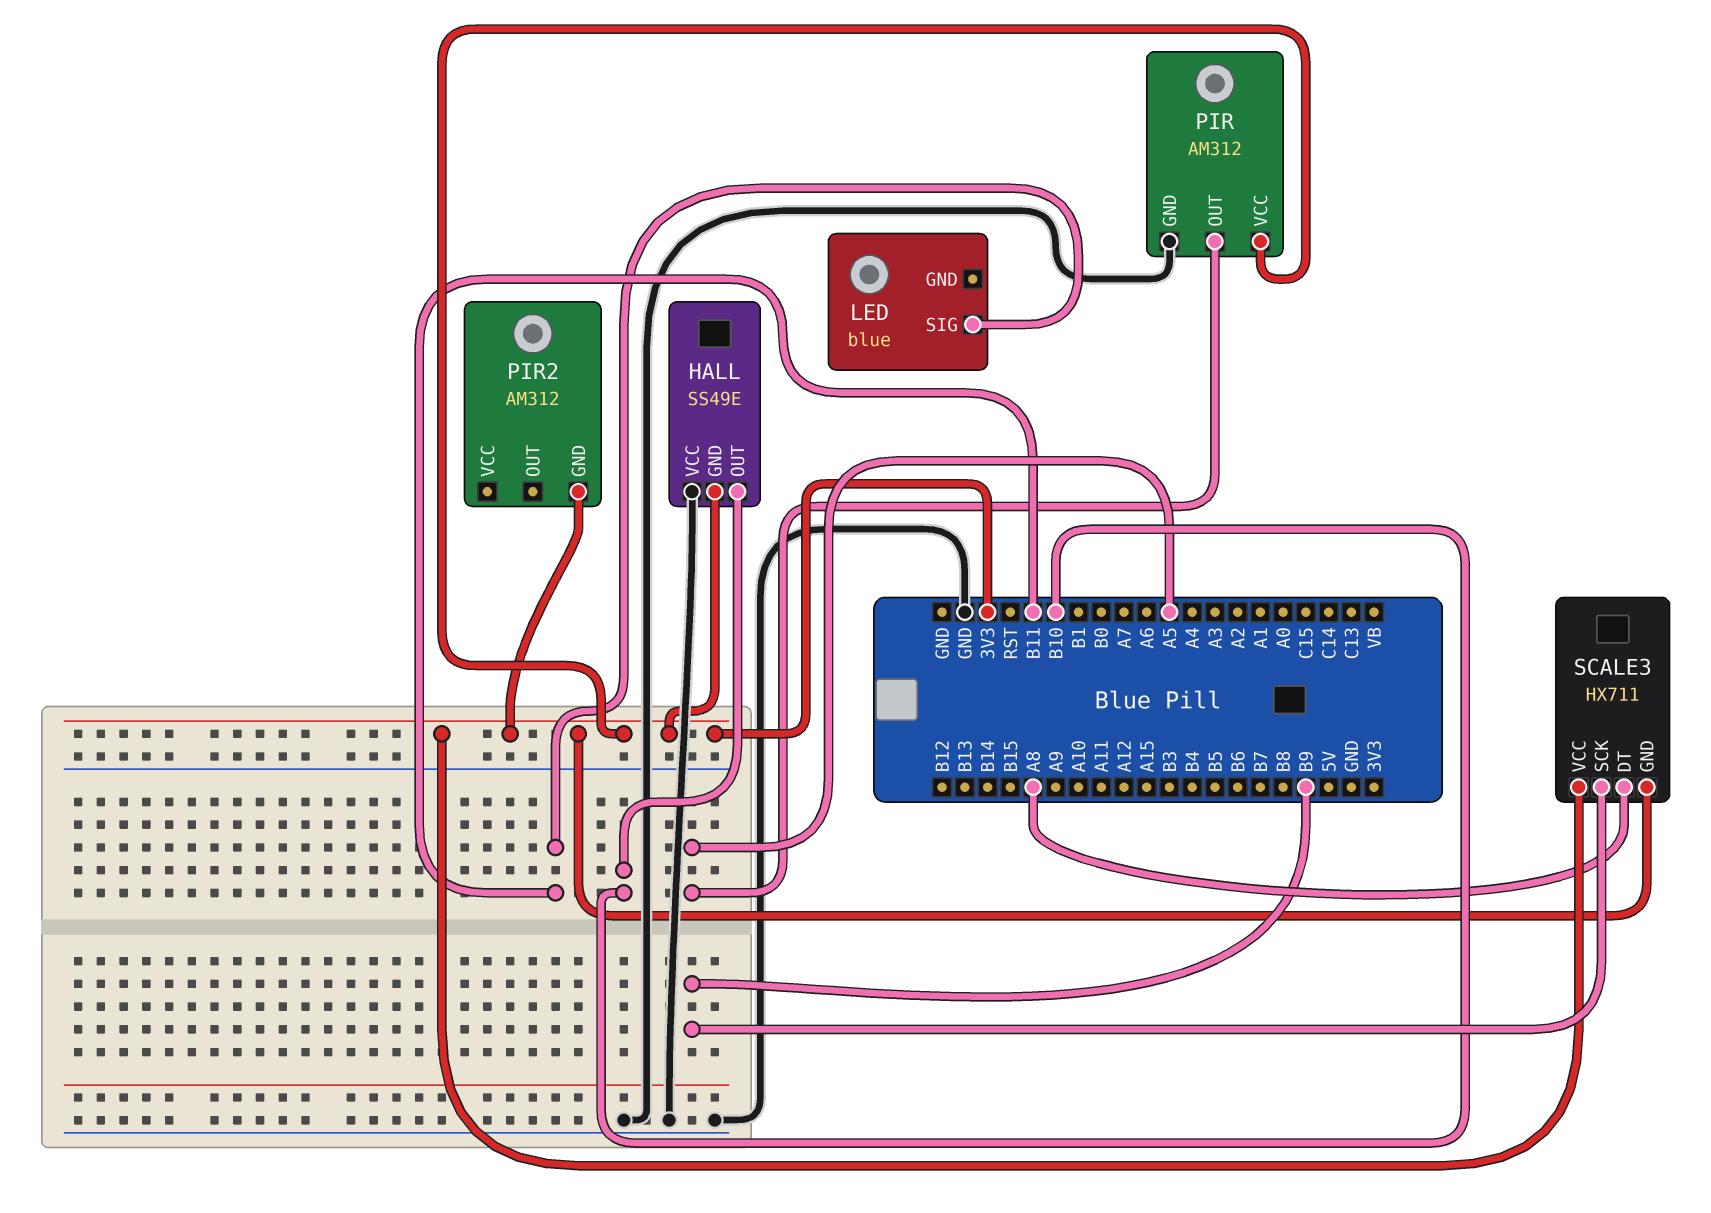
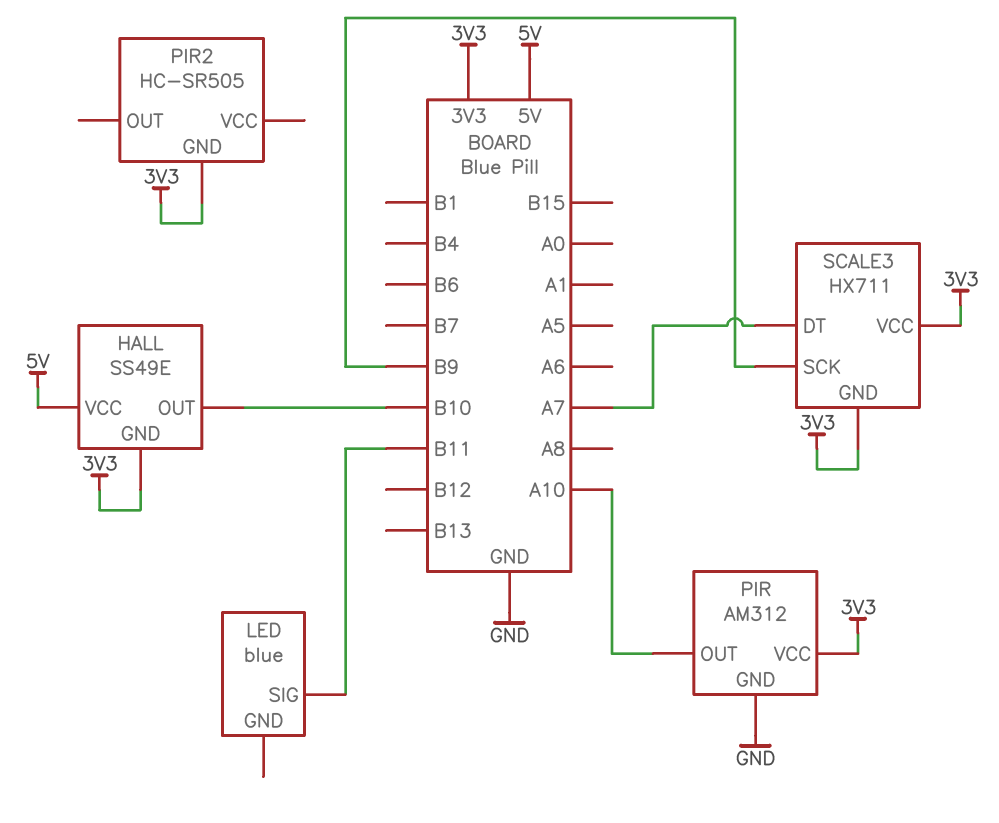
HALL pin VCC: GND -> 5V
PIR pin OUT: A5 -> A10
PIR2: AM312 -> HC-SR505
SCALE3 pin DT: A8 -> A7

